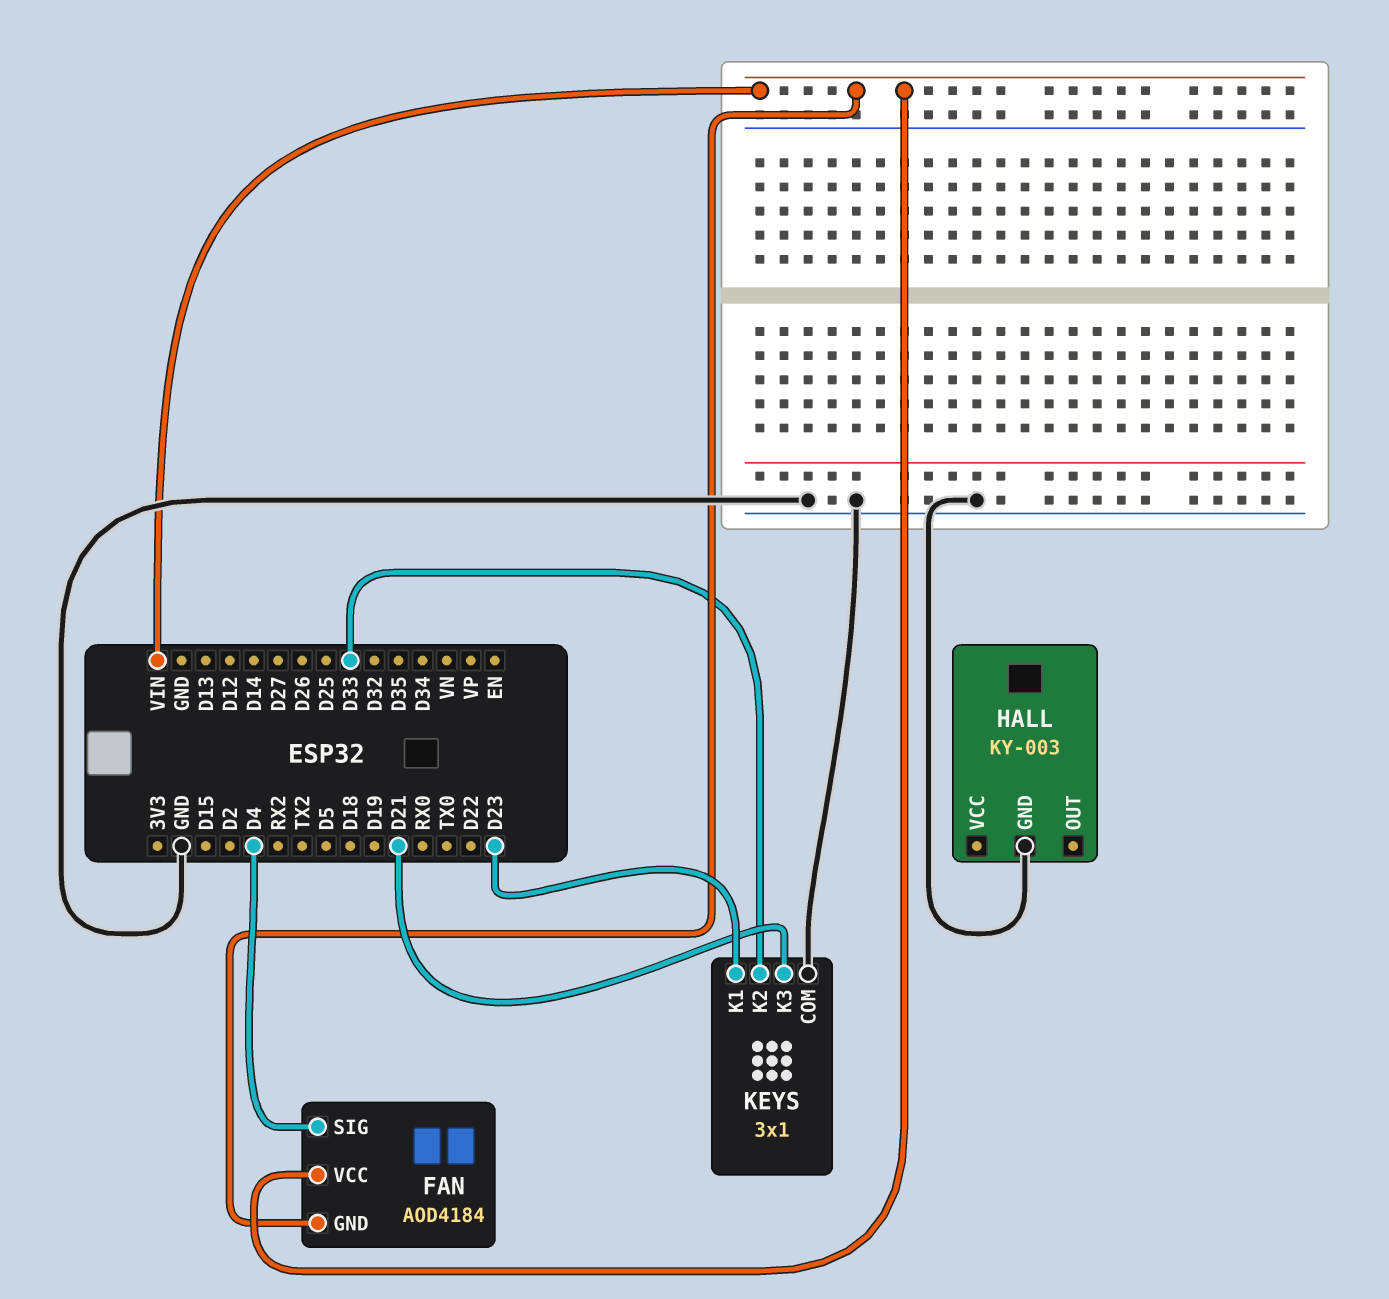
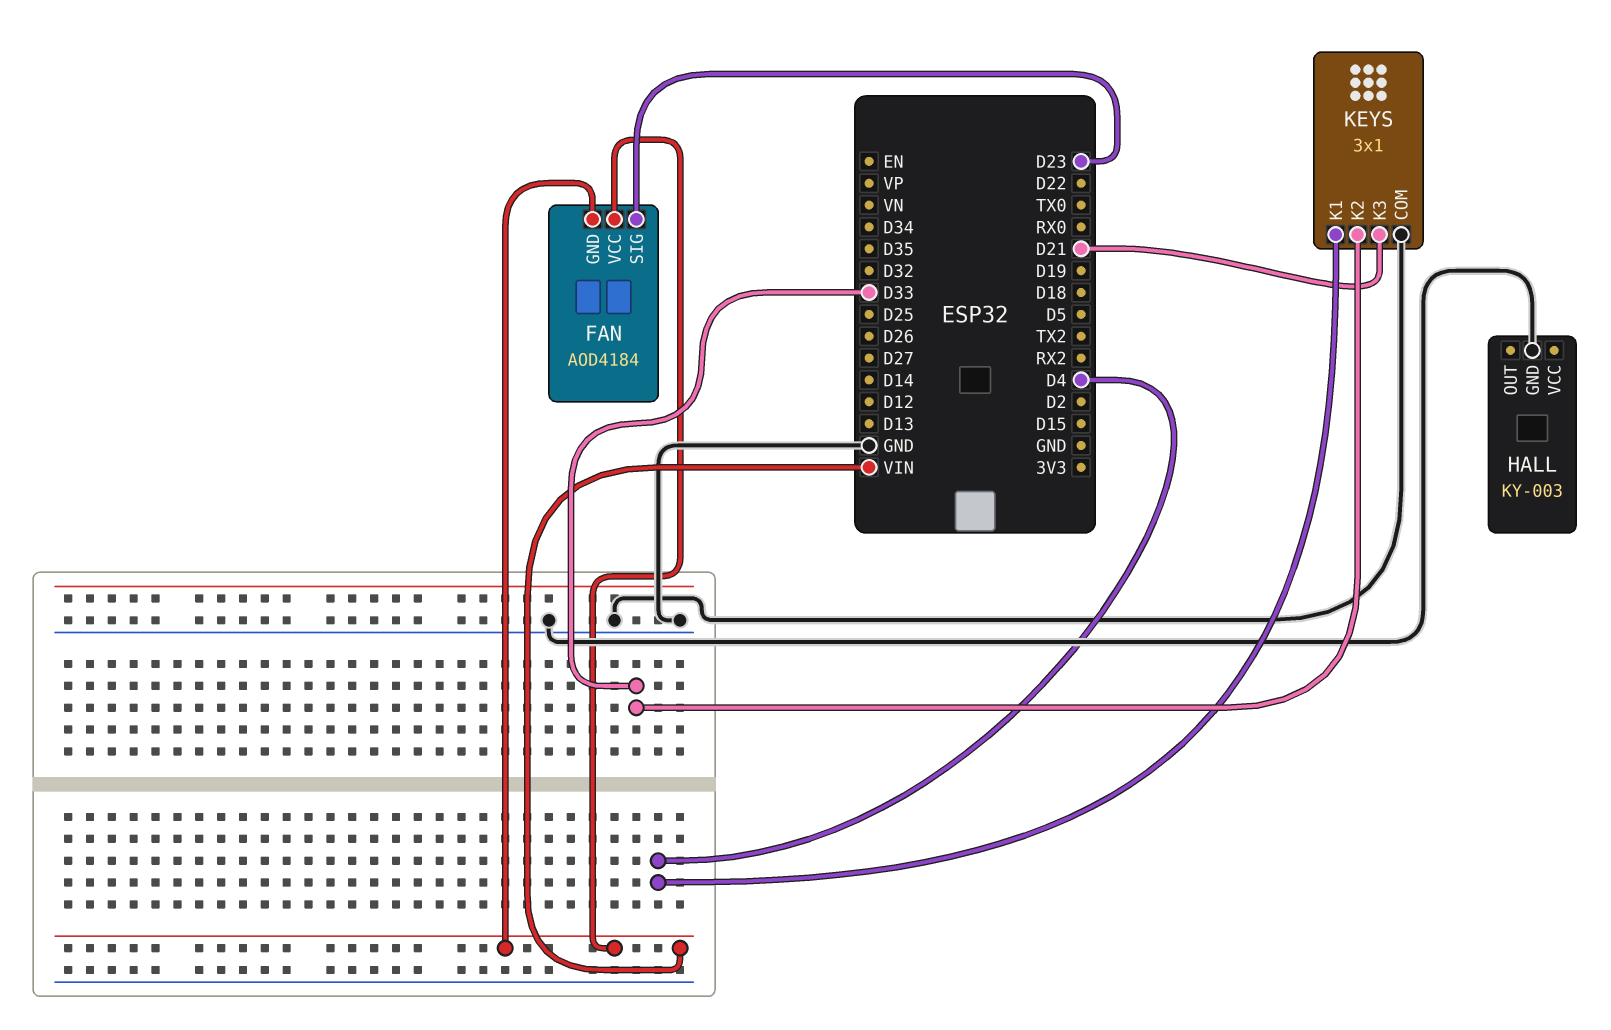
FAN pin SIG: D4 -> D23
KEYS pin K1: D23 -> D4

